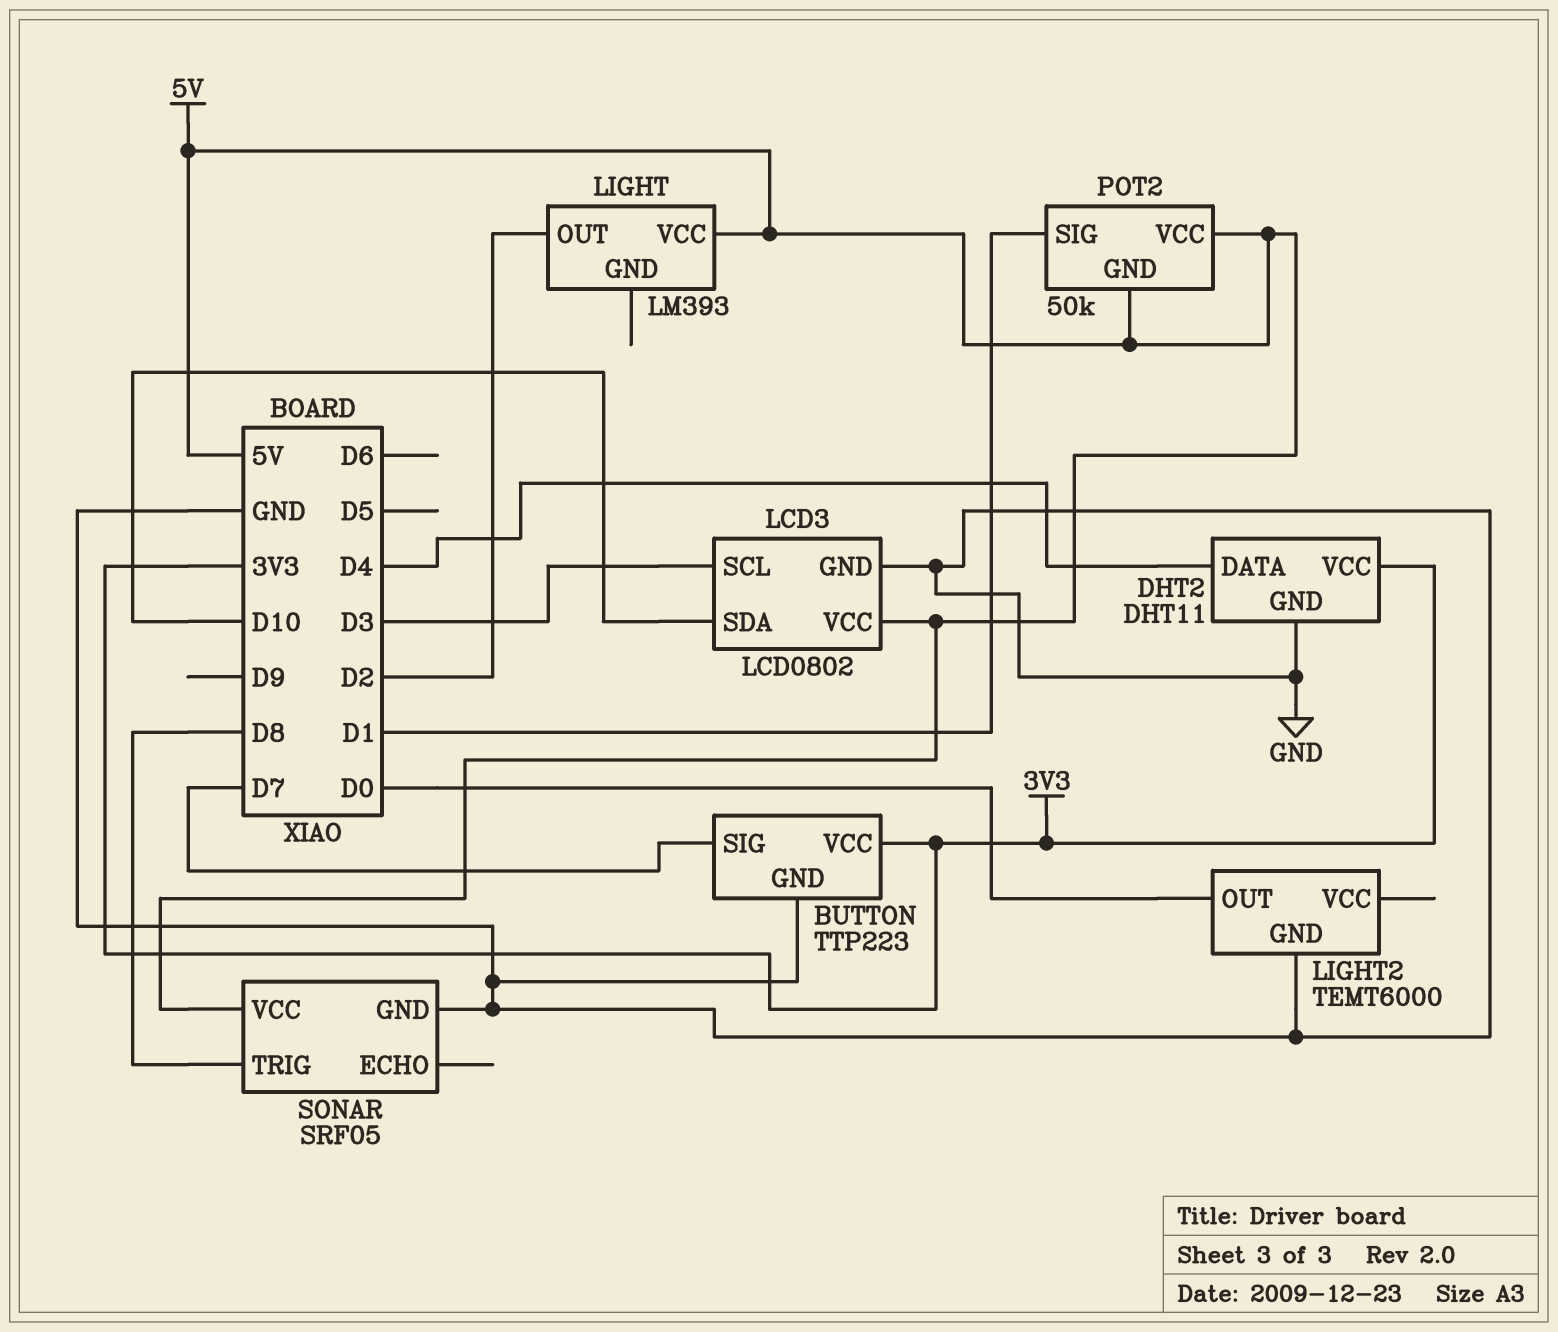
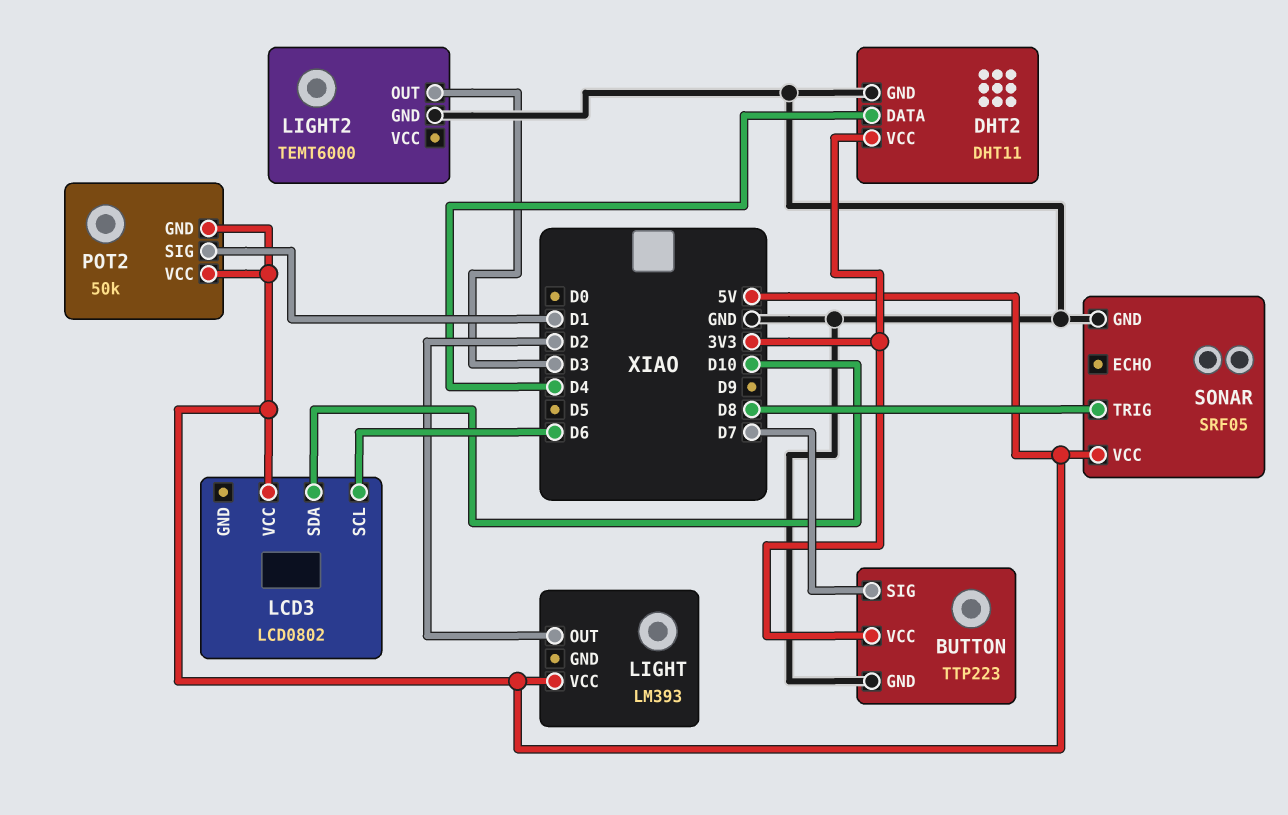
LCD3 pin GND: GND -> none
LCD3 pin SCL: D3 -> D6
LIGHT2 pin OUT: D0 -> D3

